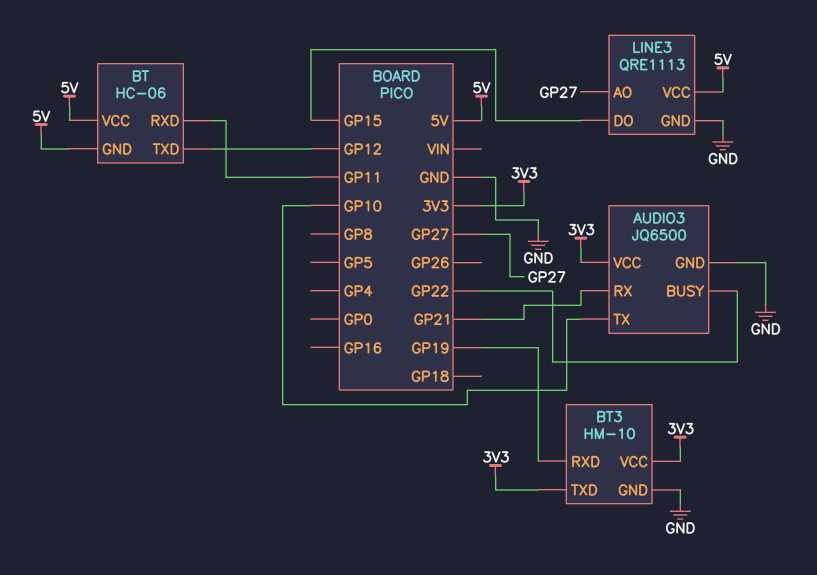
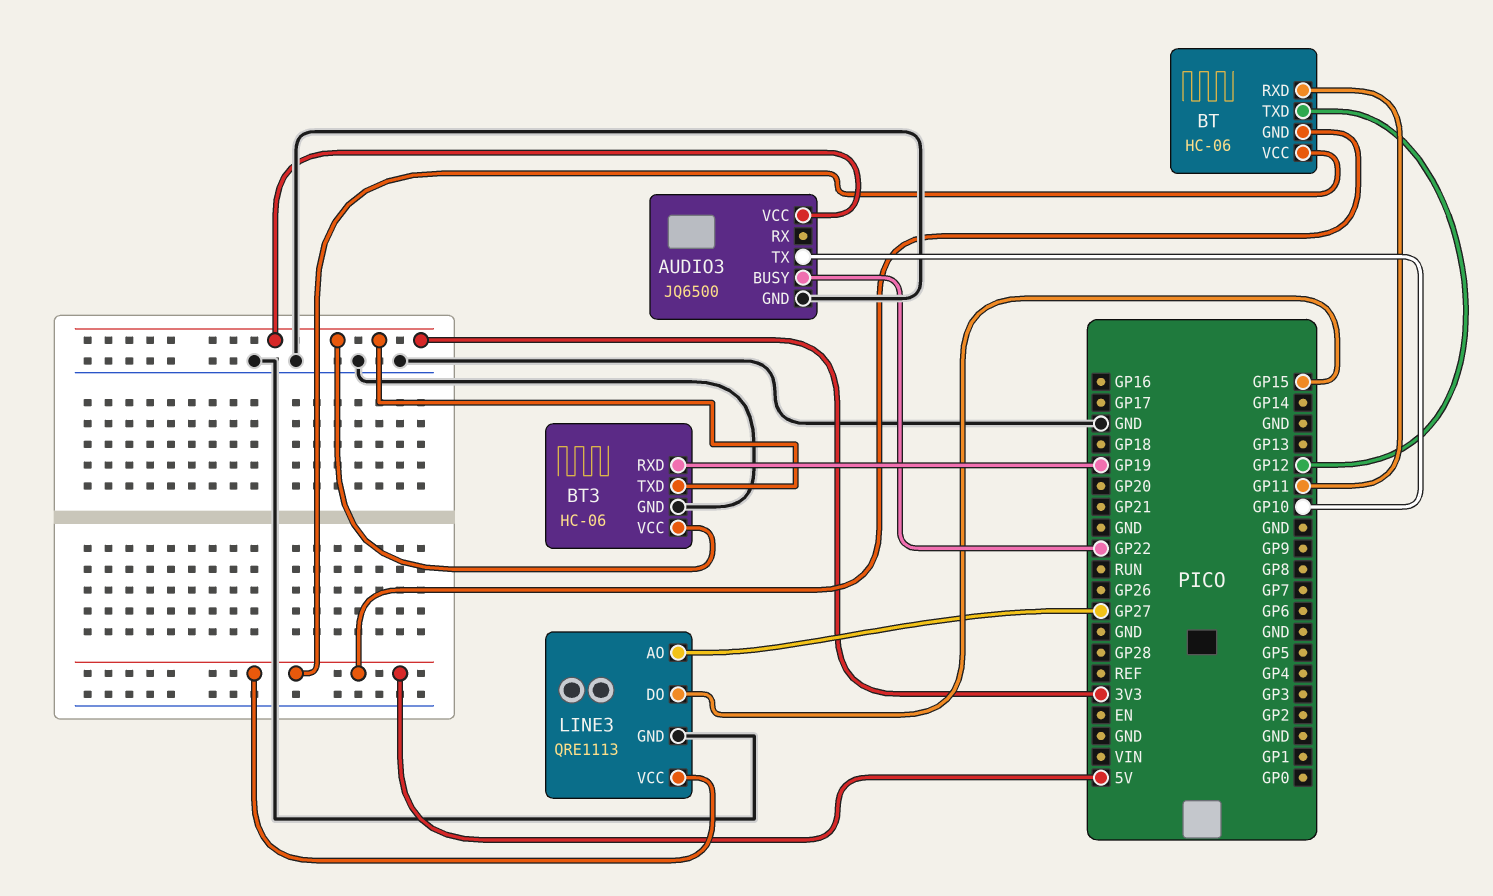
AUDIO3 pin RX: GP21 -> none
BT3: HM-10 -> HC-06

